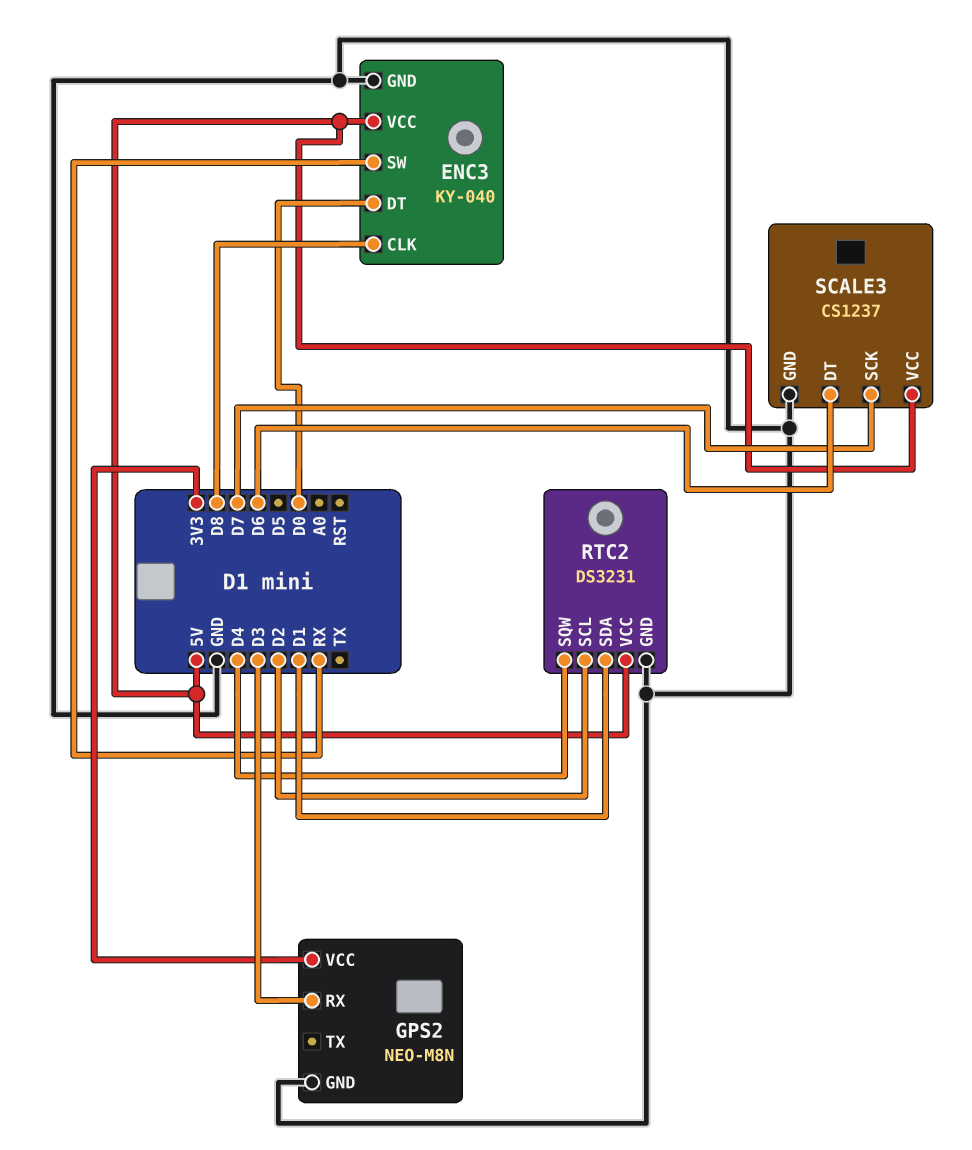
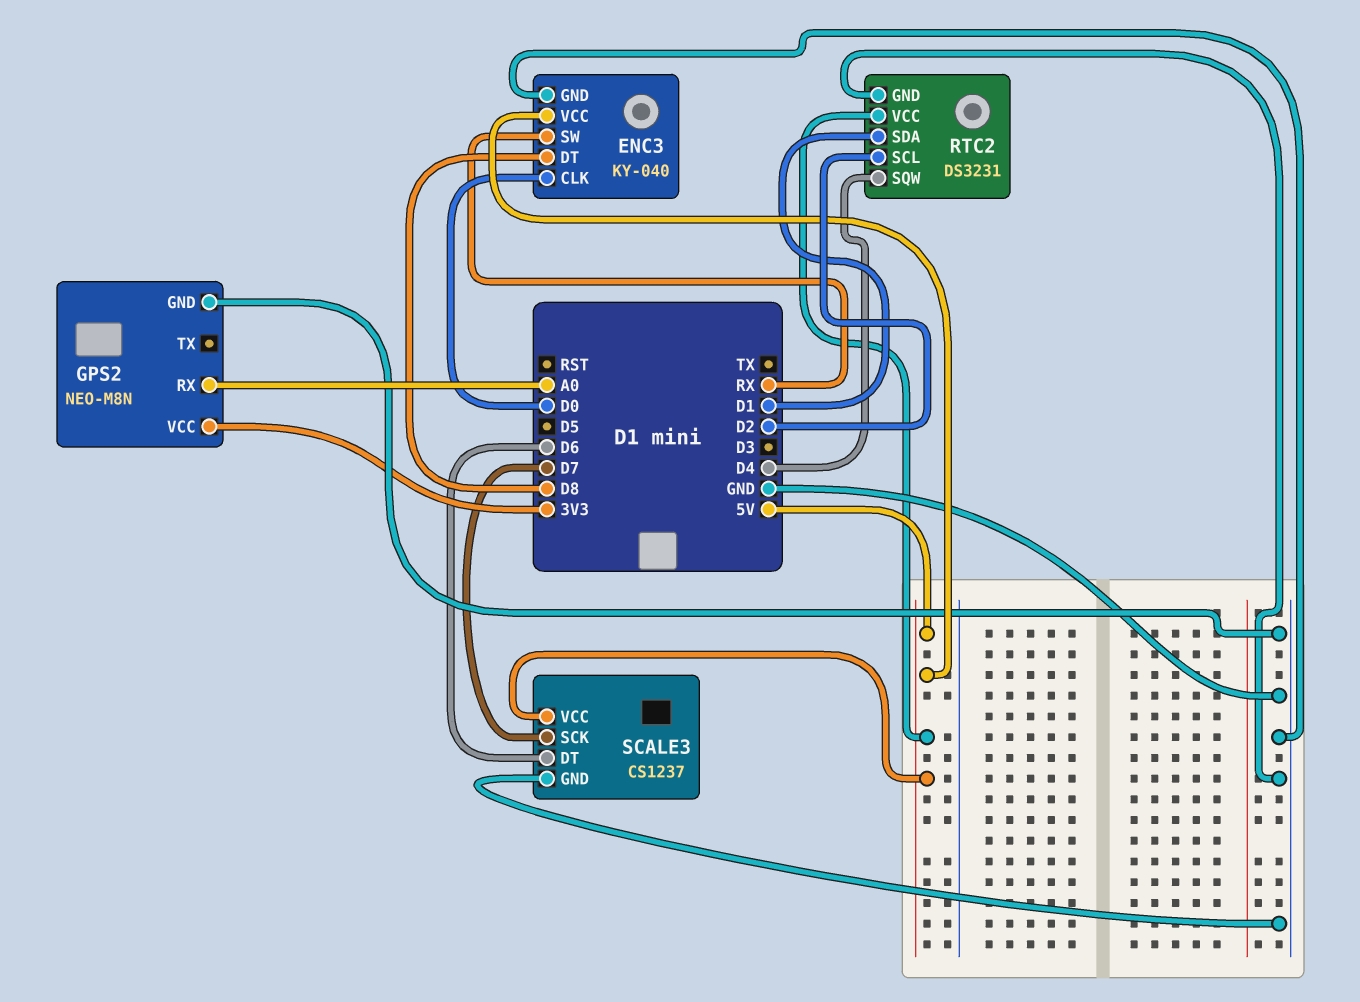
ENC3 pin CLK: D8 -> D0
ENC3 pin DT: D0 -> D8
GPS2 pin RX: D3 -> A0

